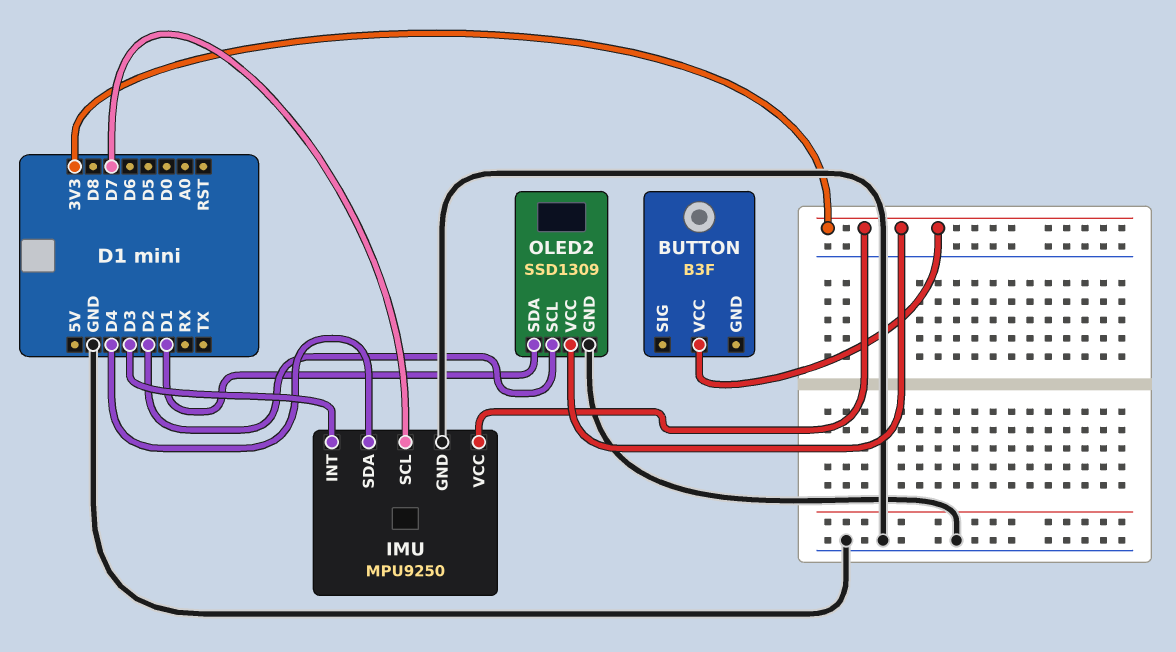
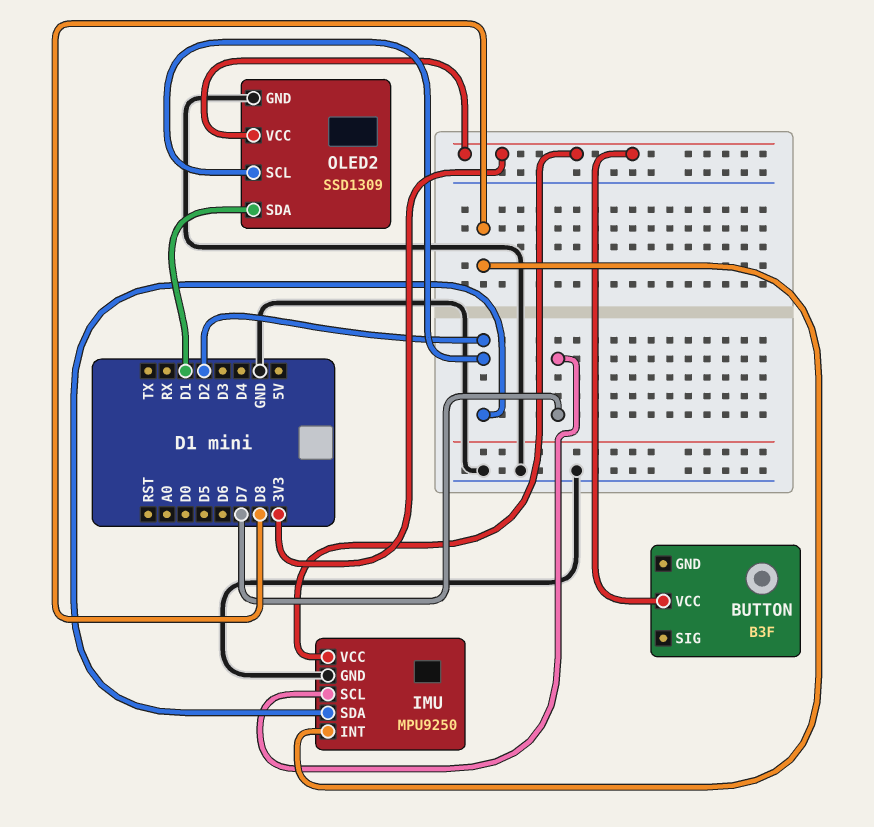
IMU pin INT: D3 -> D8
IMU pin SDA: D4 -> D2

